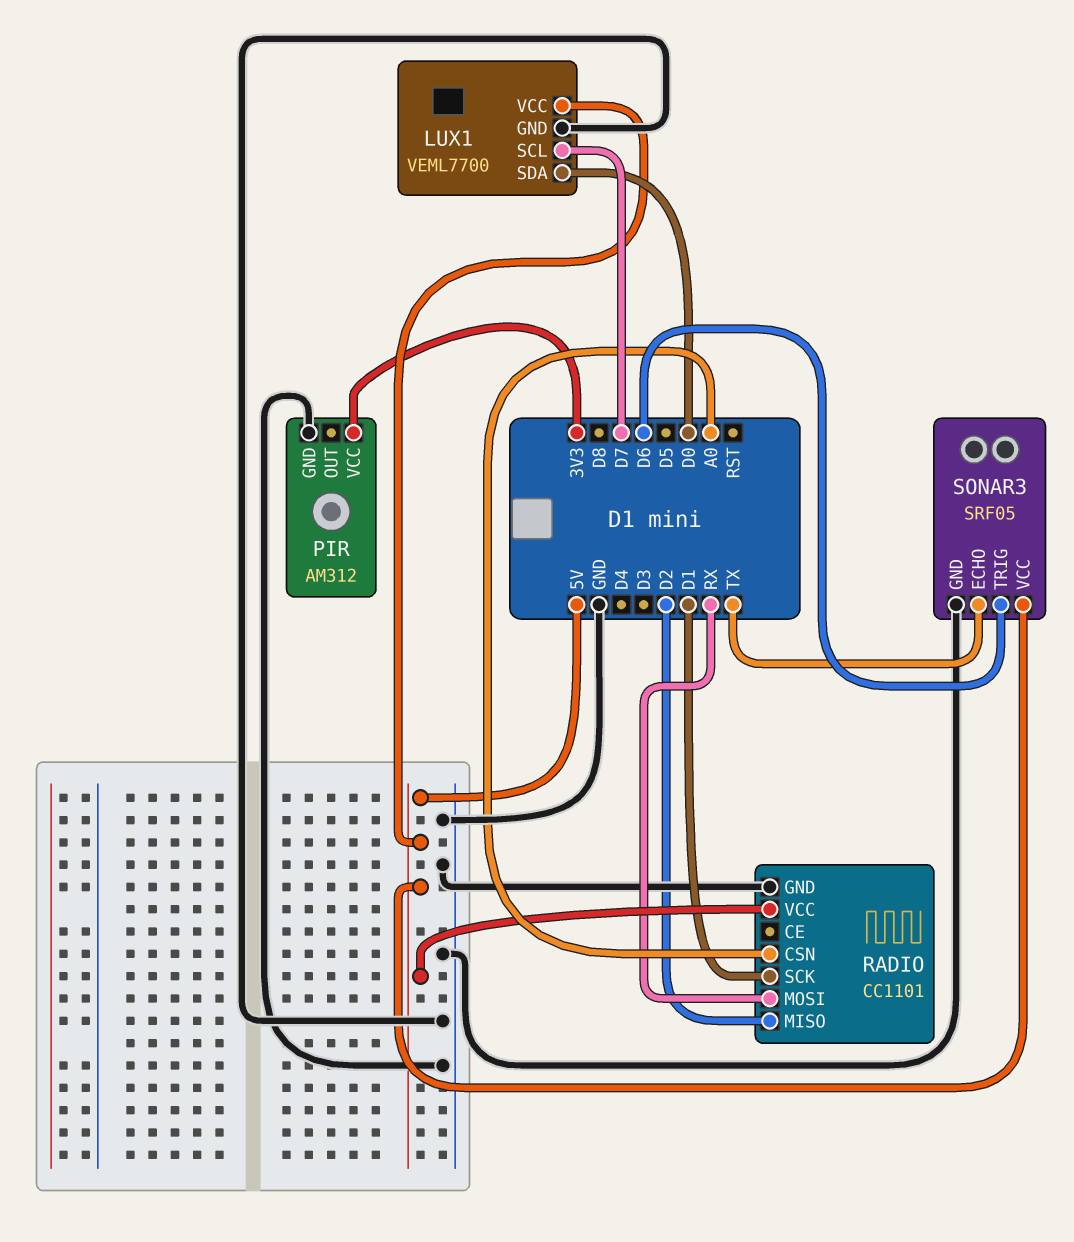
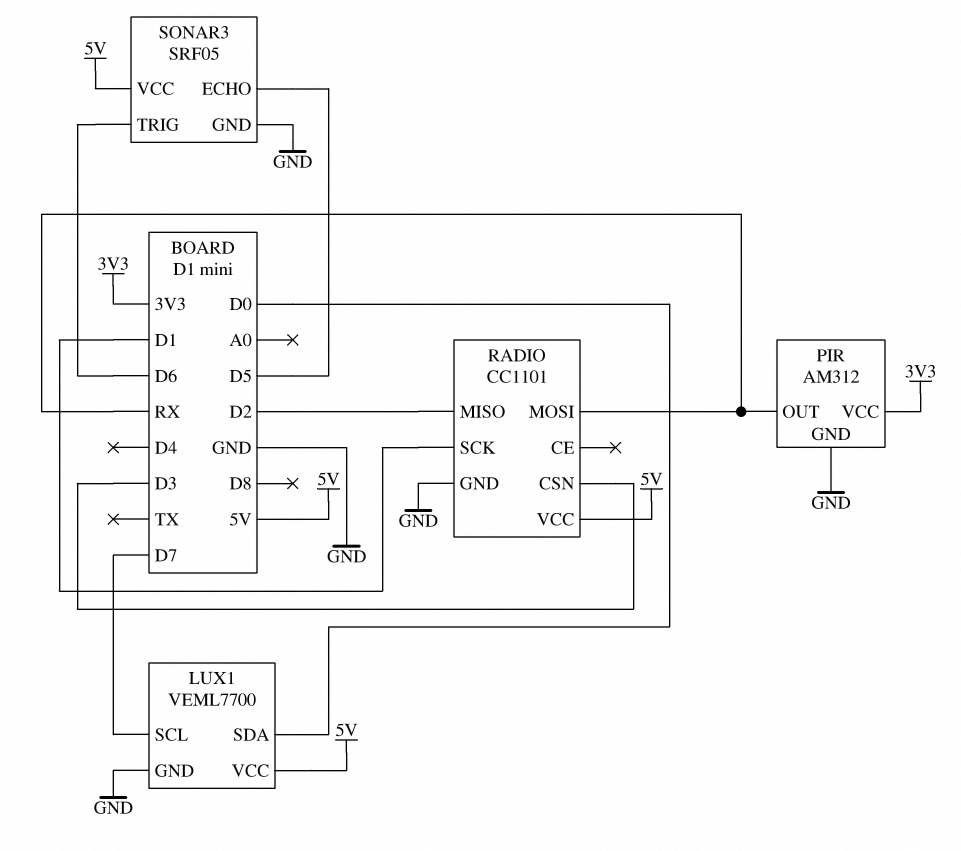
PIR pin OUT: none -> RX
RADIO pin CSN: A0 -> D3
SONAR3 pin ECHO: TX -> D5

